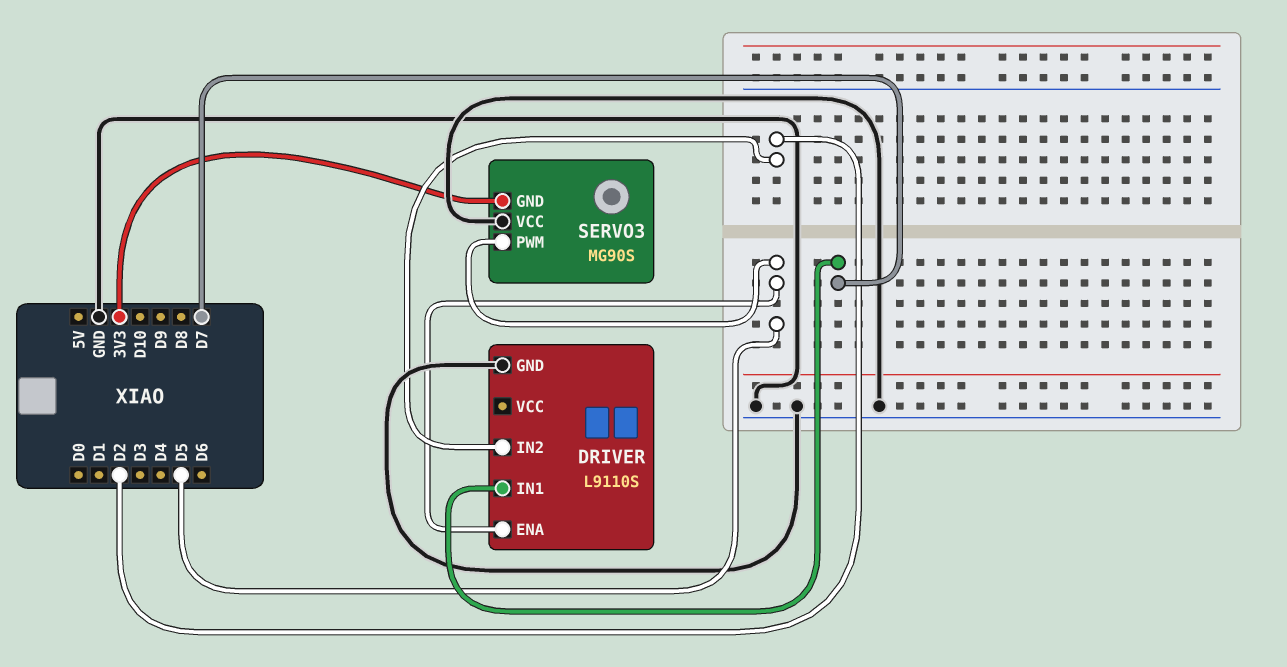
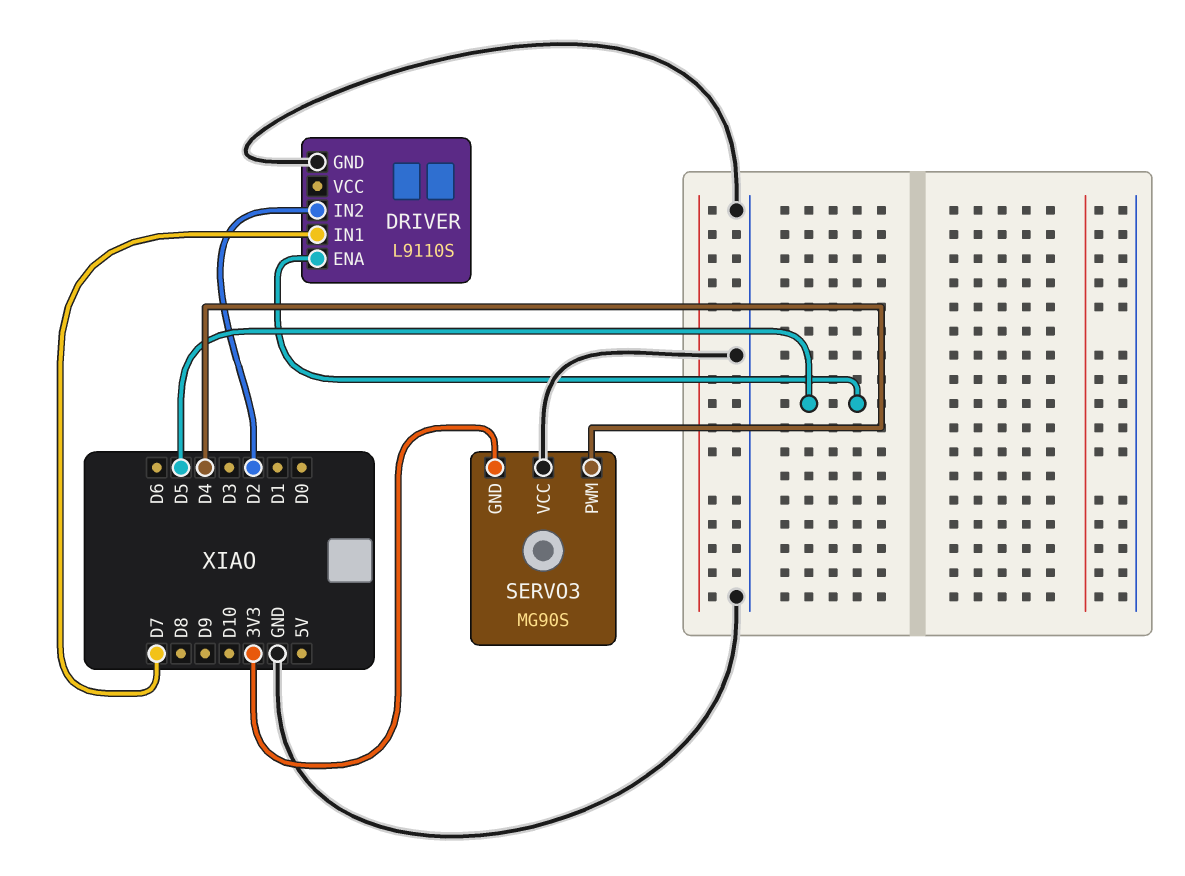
SERVO3 pin PWM: D5 -> D4

